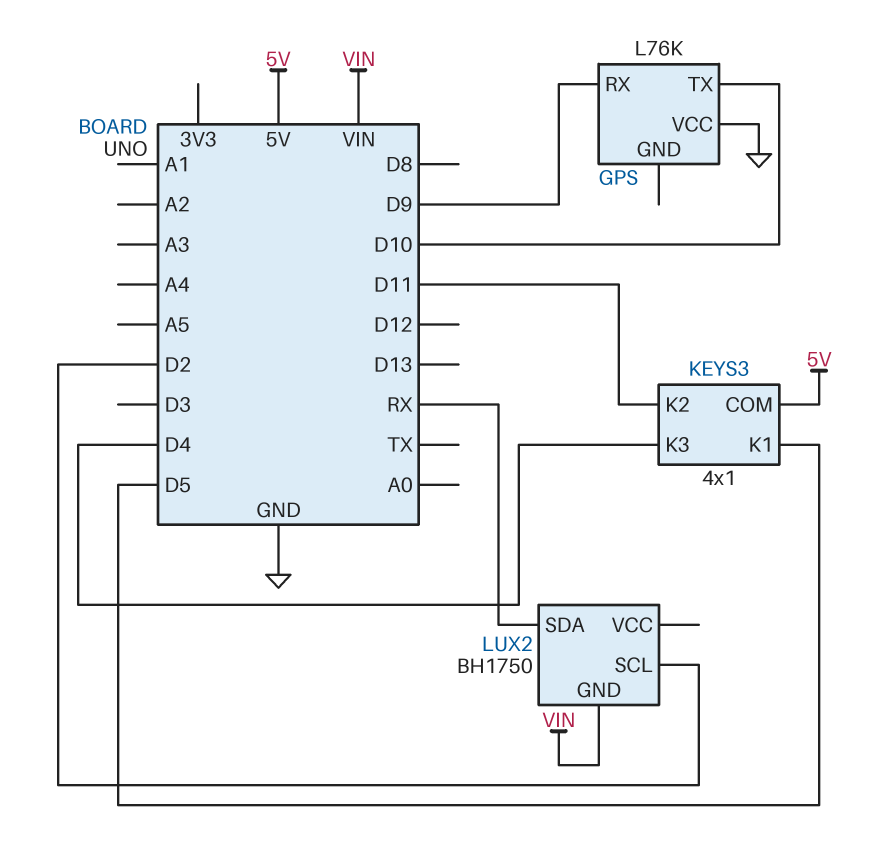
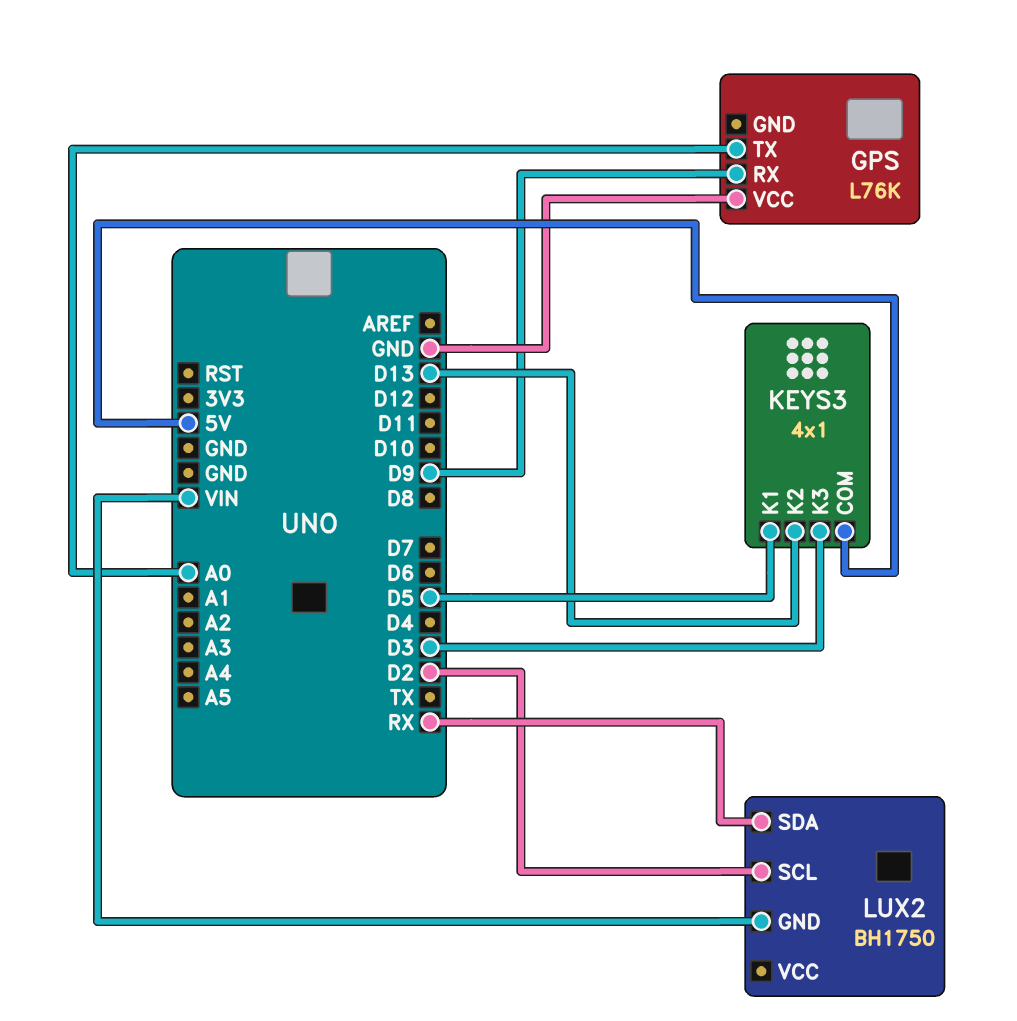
GPS pin TX: D10 -> A0
KEYS3 pin K2: D11 -> D13
KEYS3 pin K3: D4 -> D3

